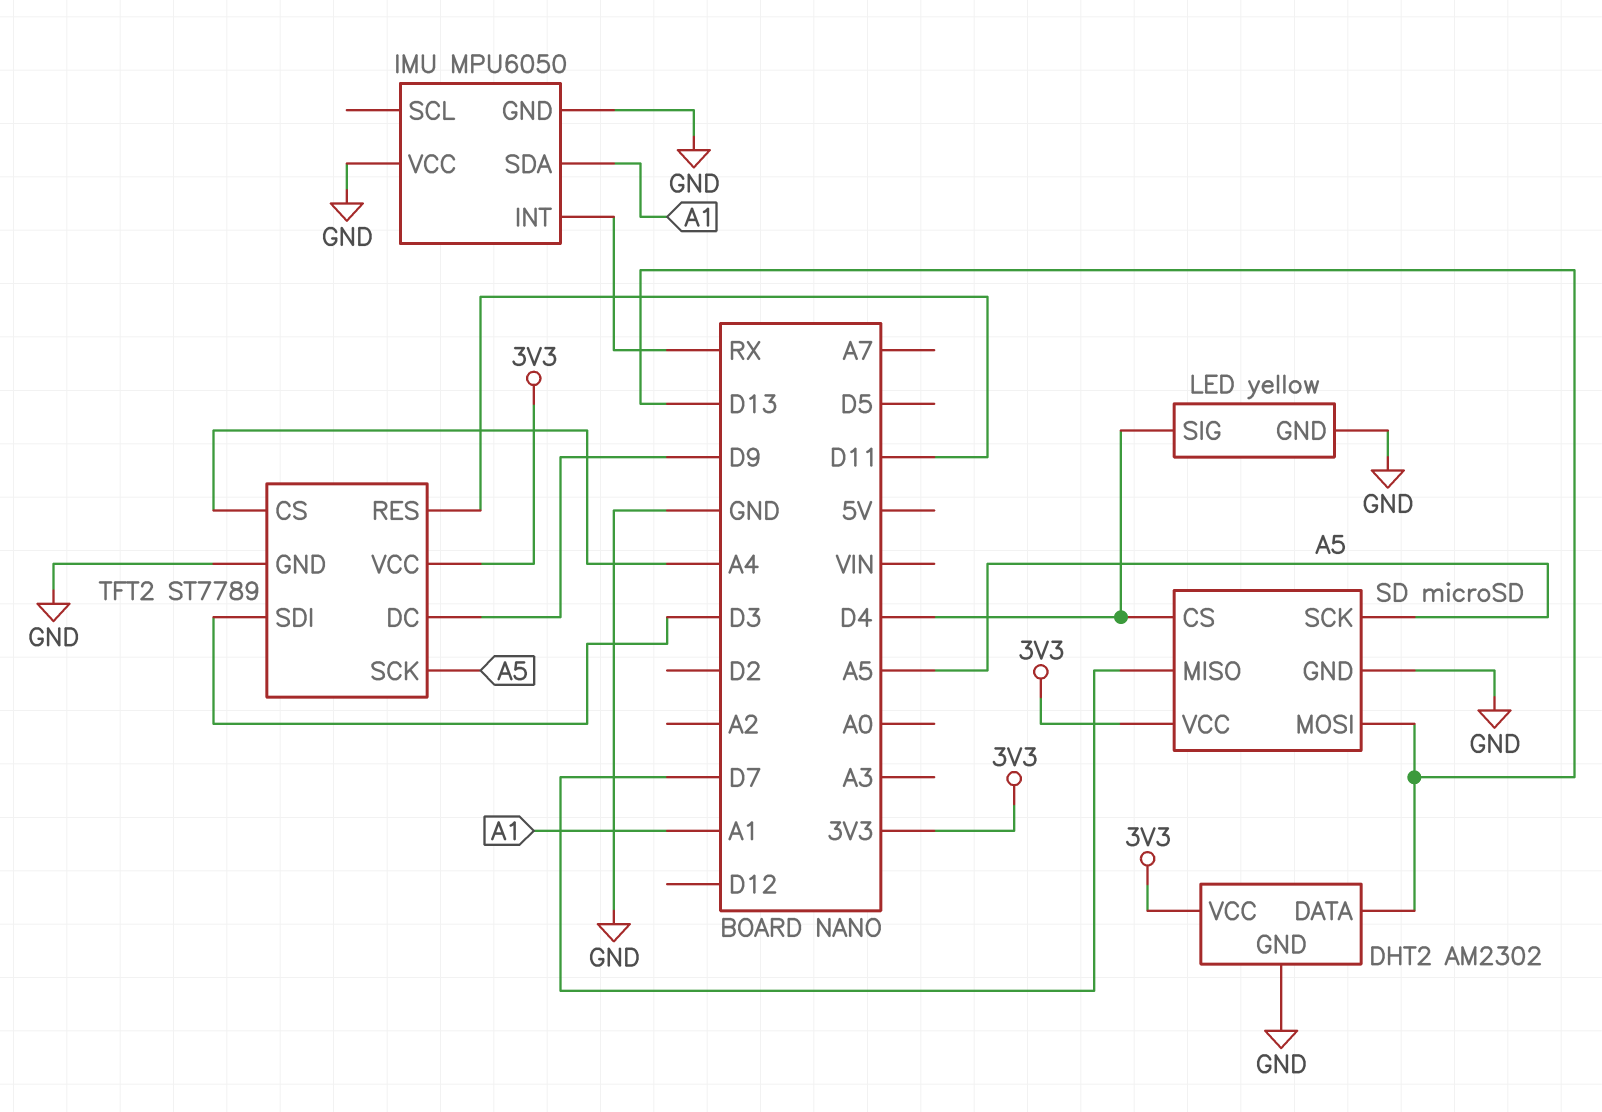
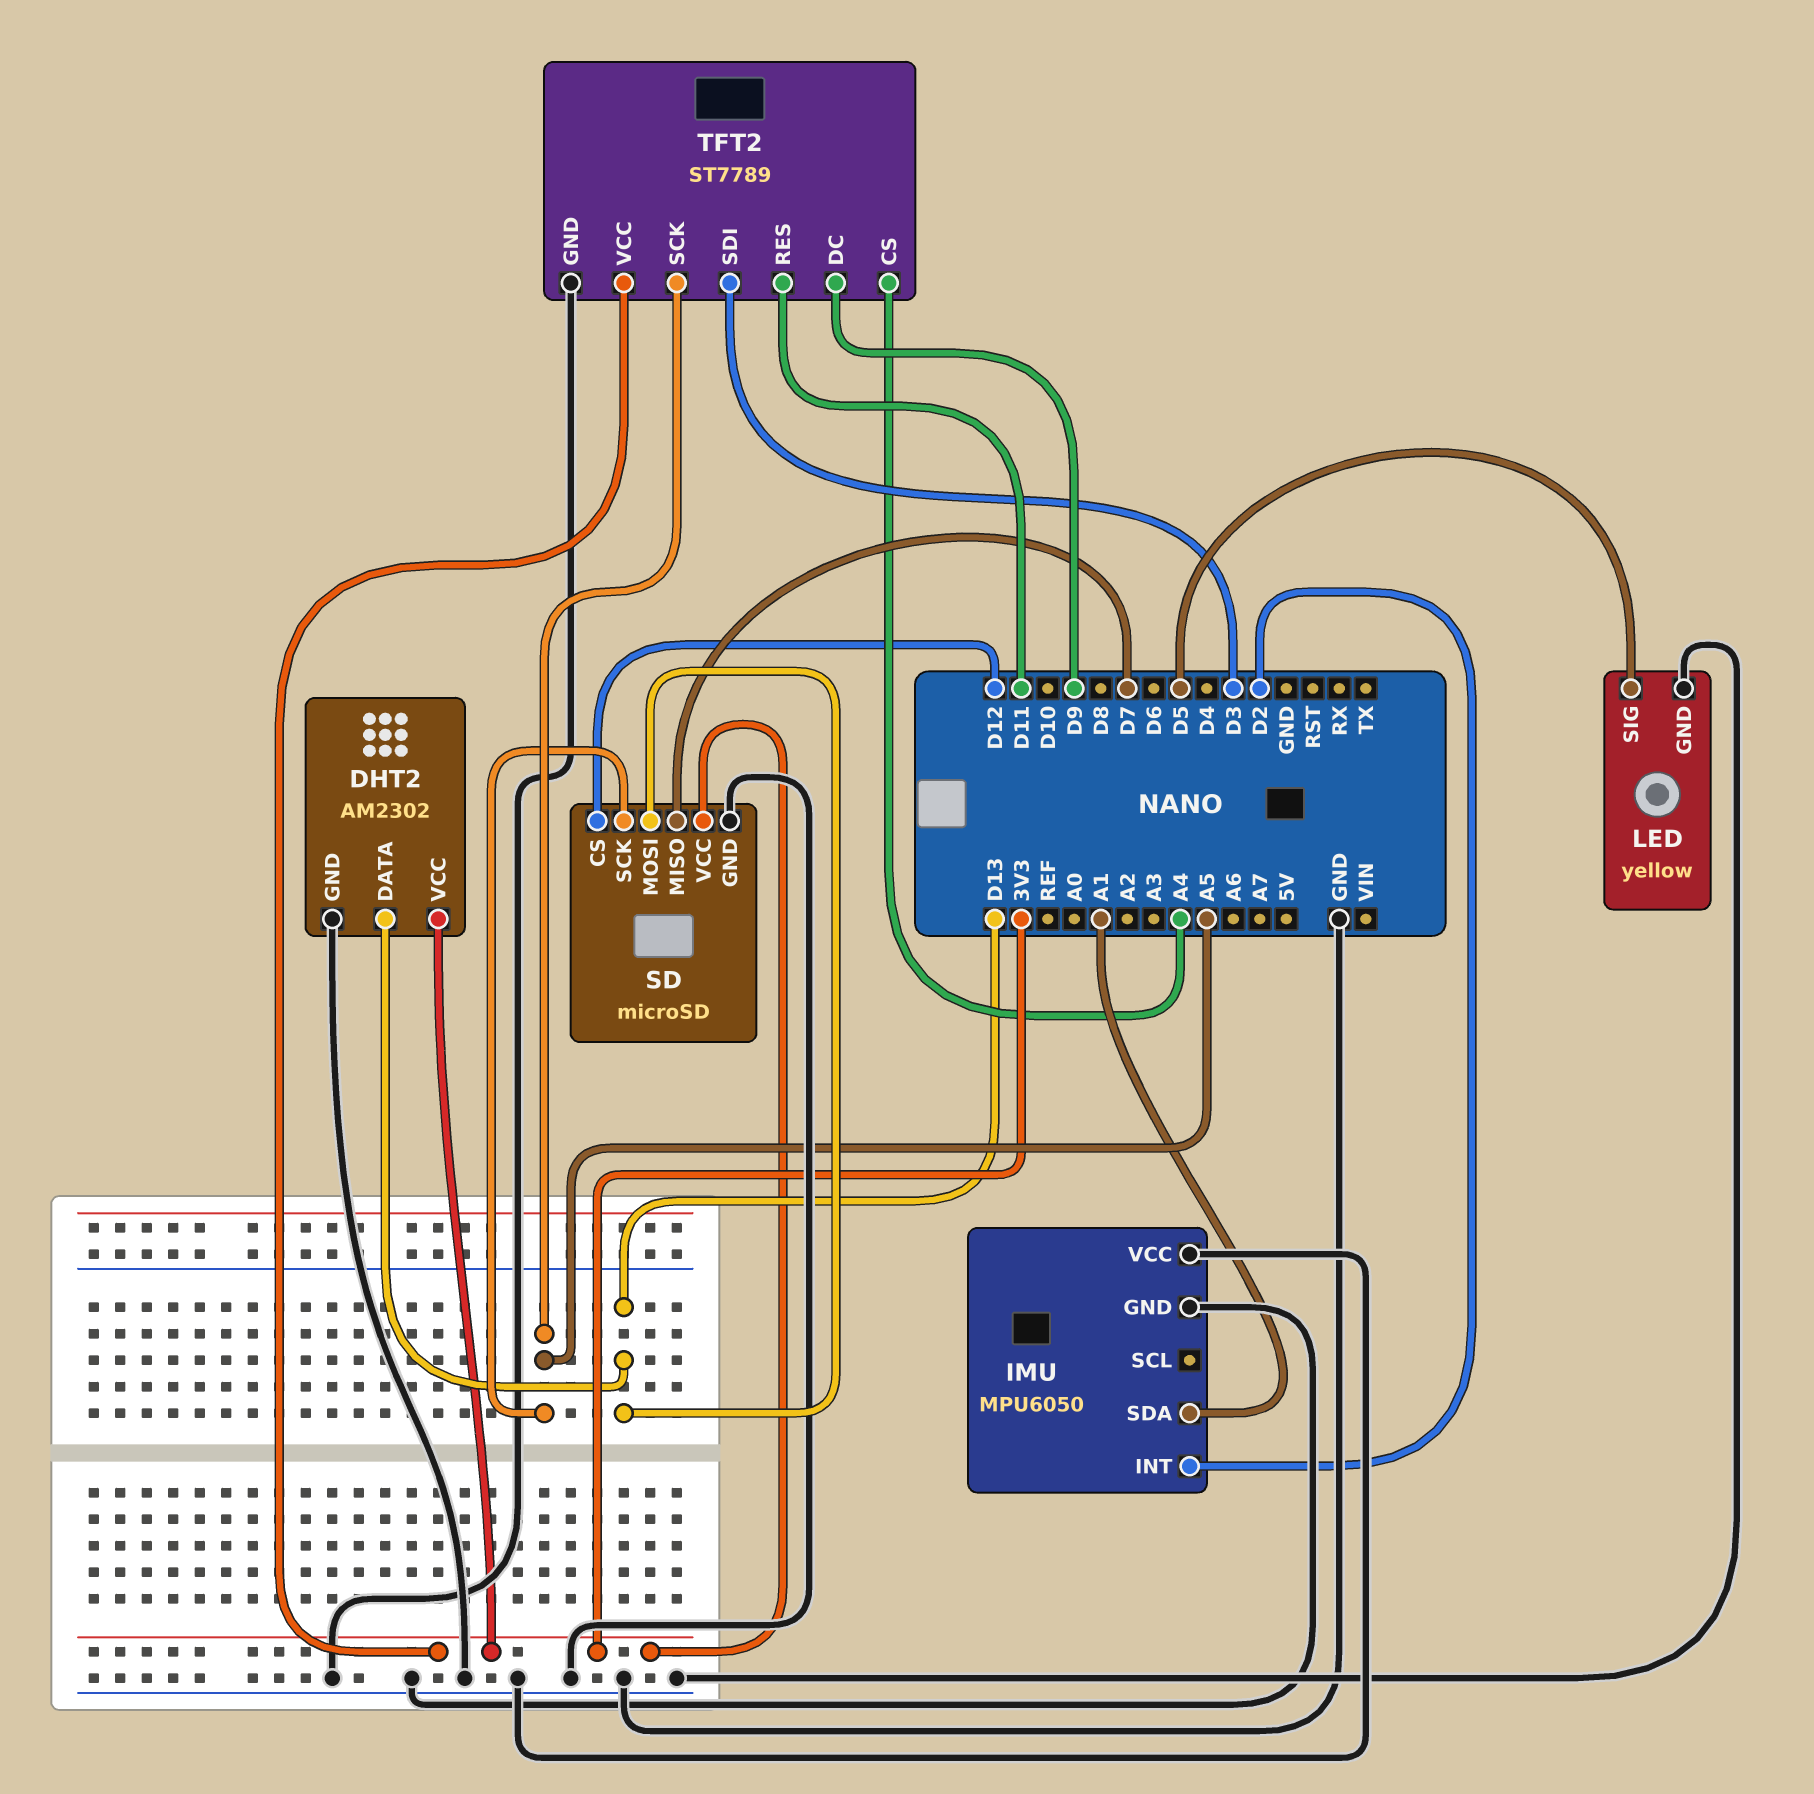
IMU pin INT: RX -> D2
LED pin SIG: D4 -> D5
SD pin CS: D4 -> D12

